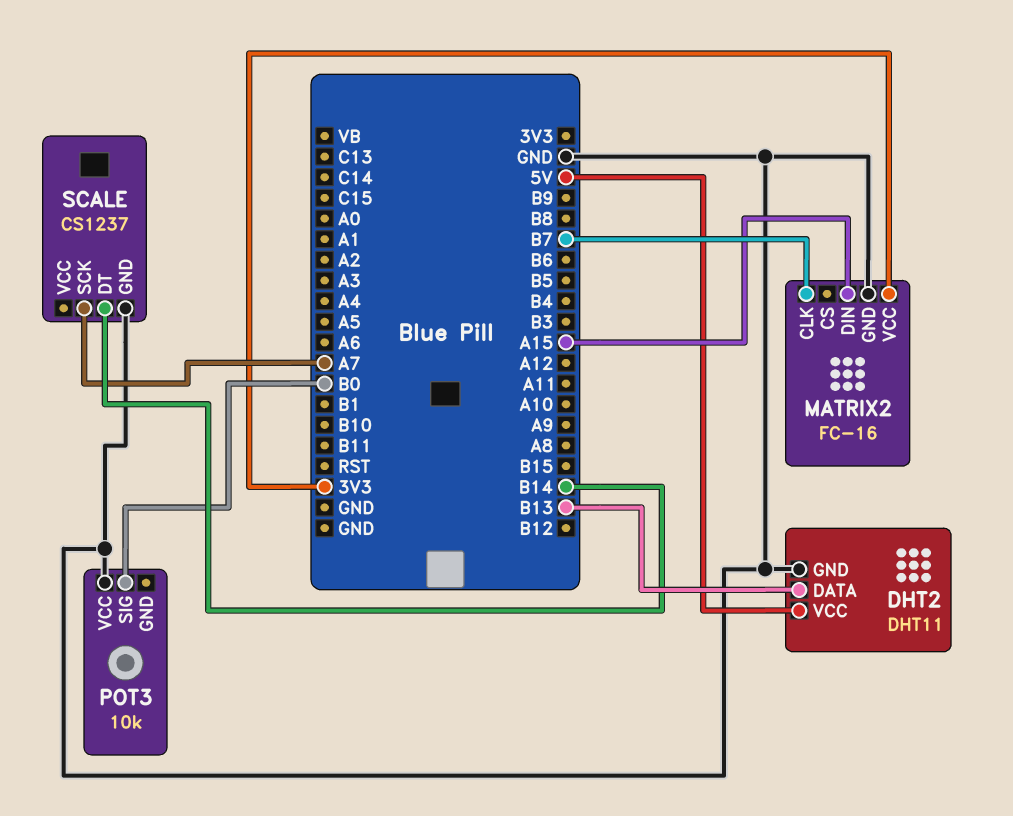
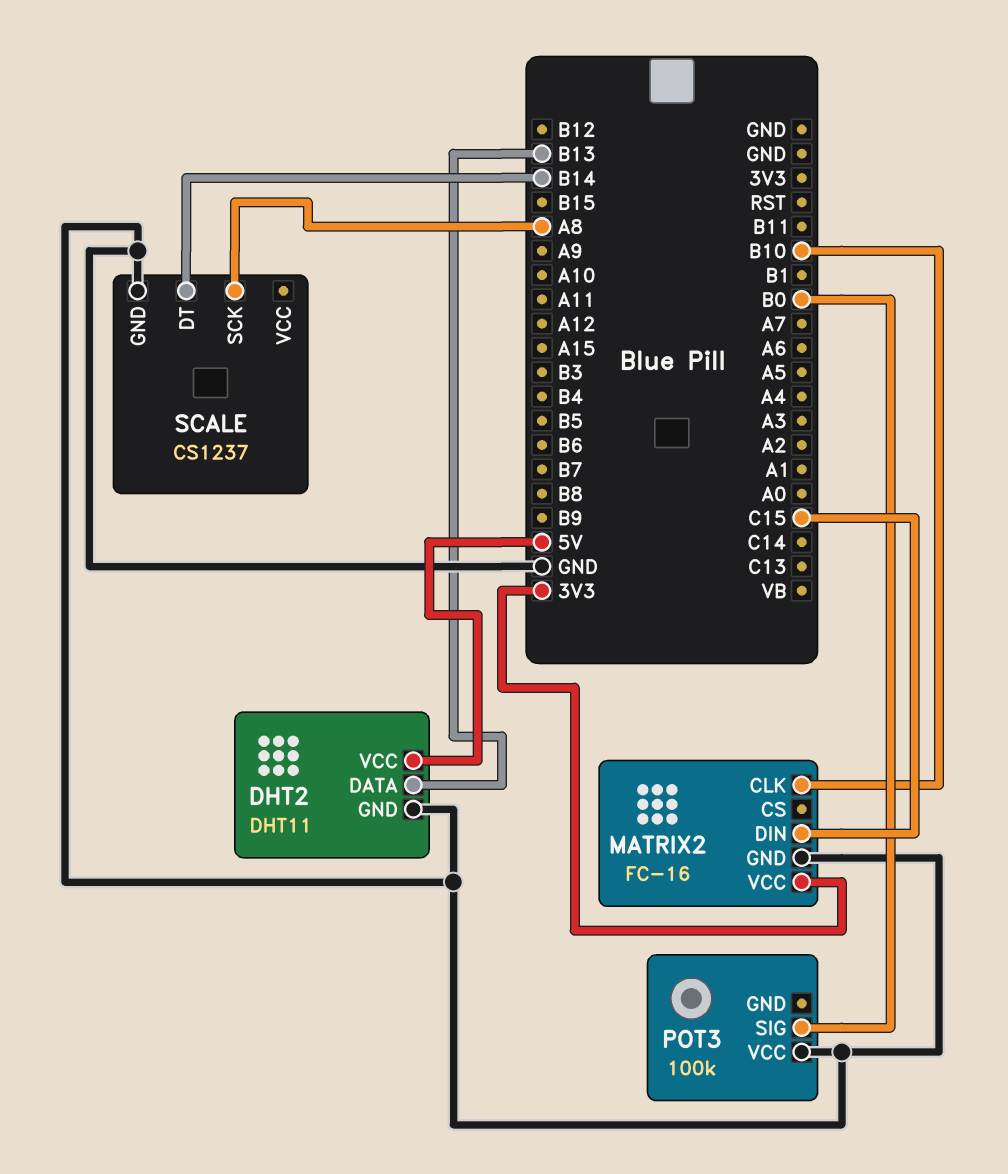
MATRIX2 pin CLK: B7 -> B10
MATRIX2 pin DIN: A15 -> C15
POT3: 10k -> 100k
SCALE pin SCK: A7 -> A8

